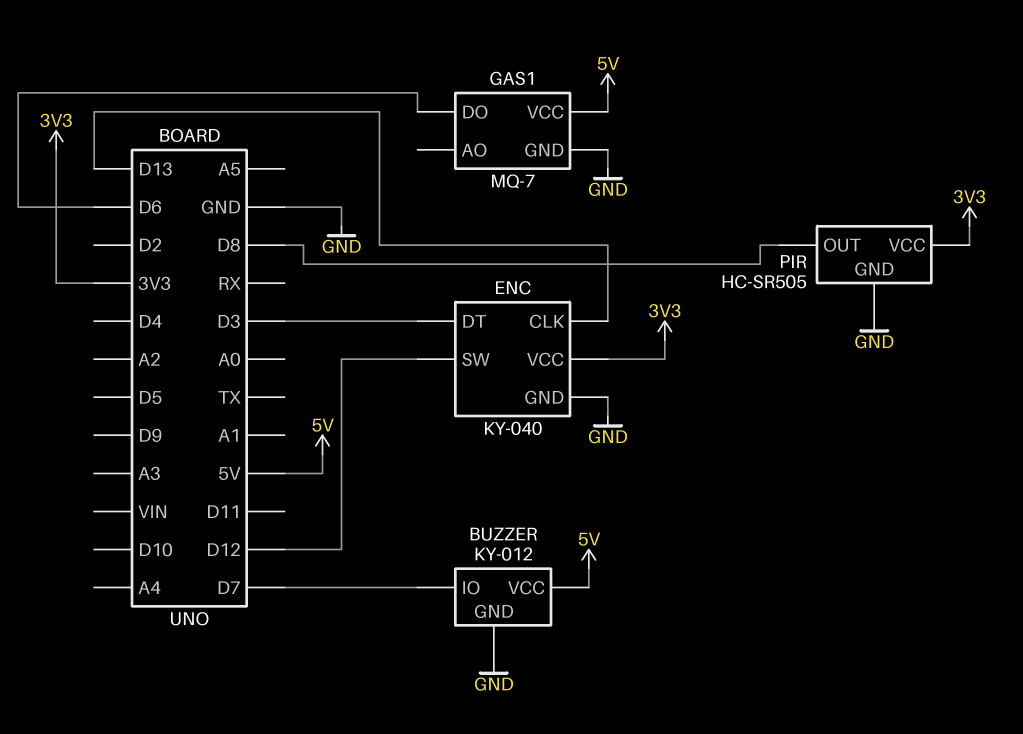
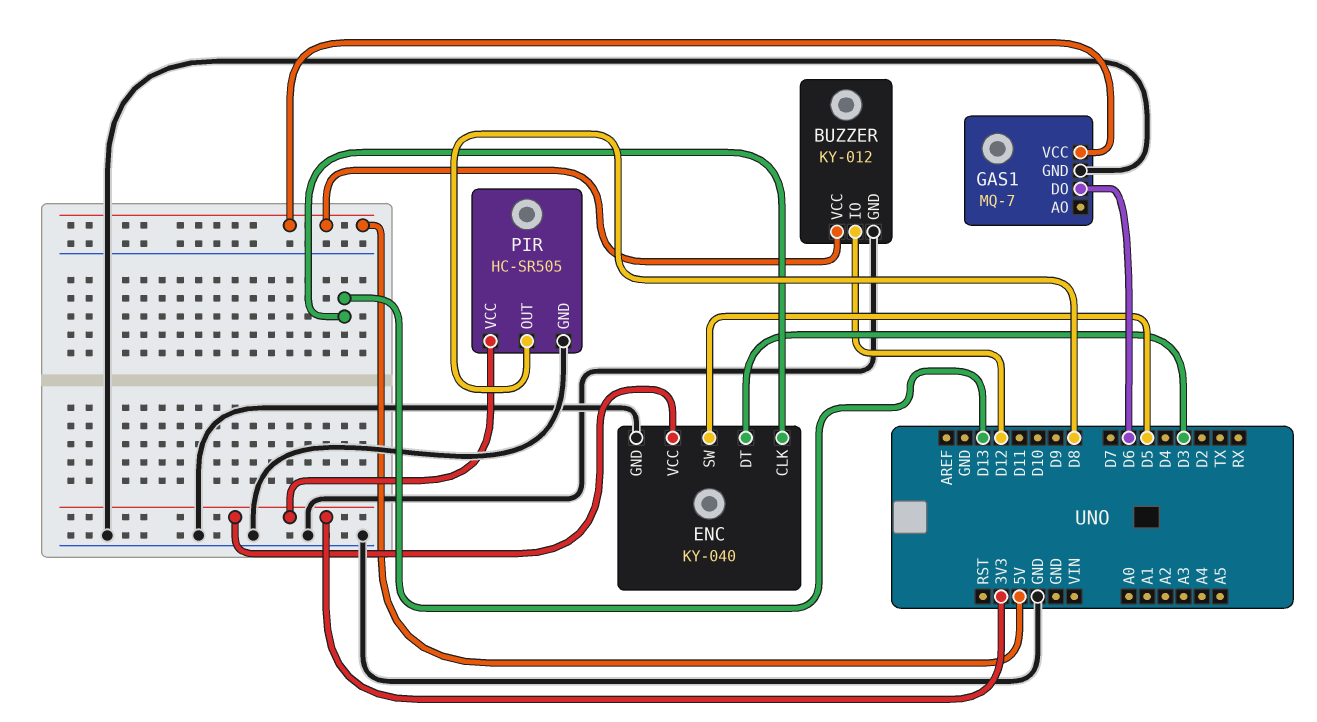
BUZZER pin IO: D7 -> D12
ENC pin SW: D12 -> D5

